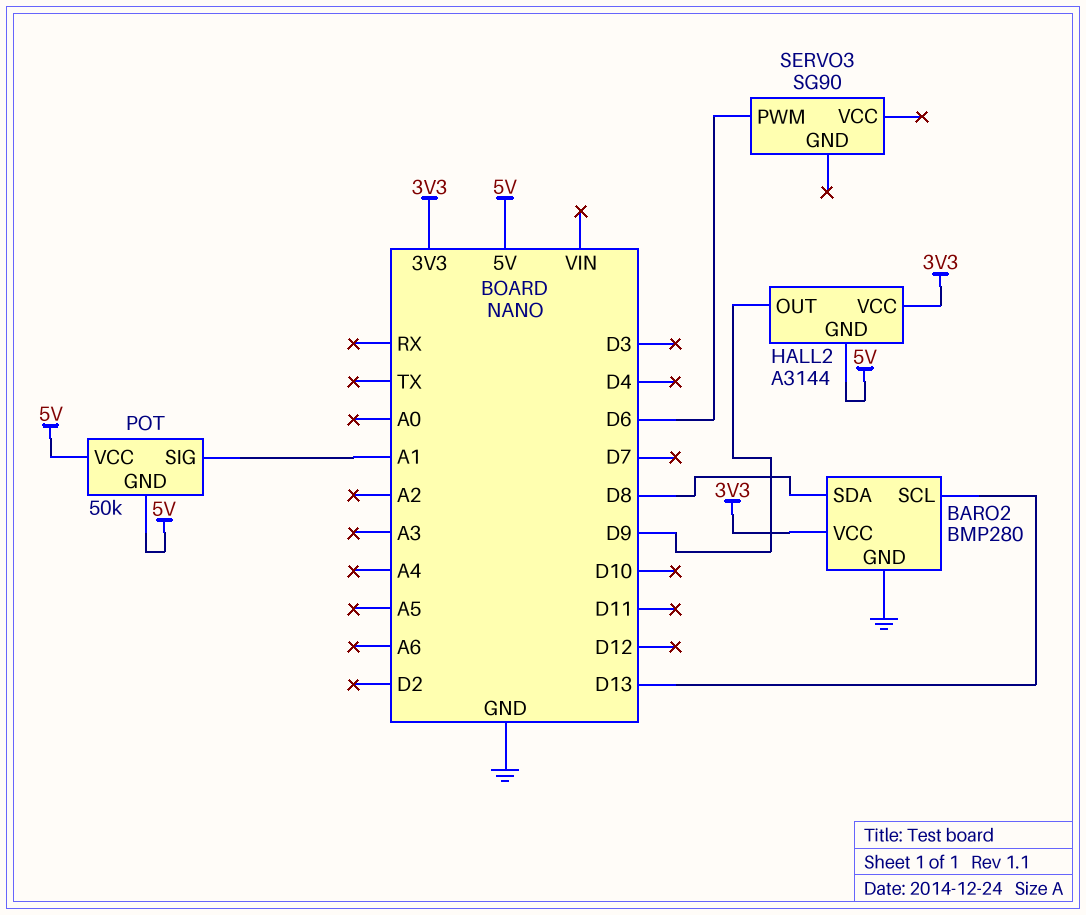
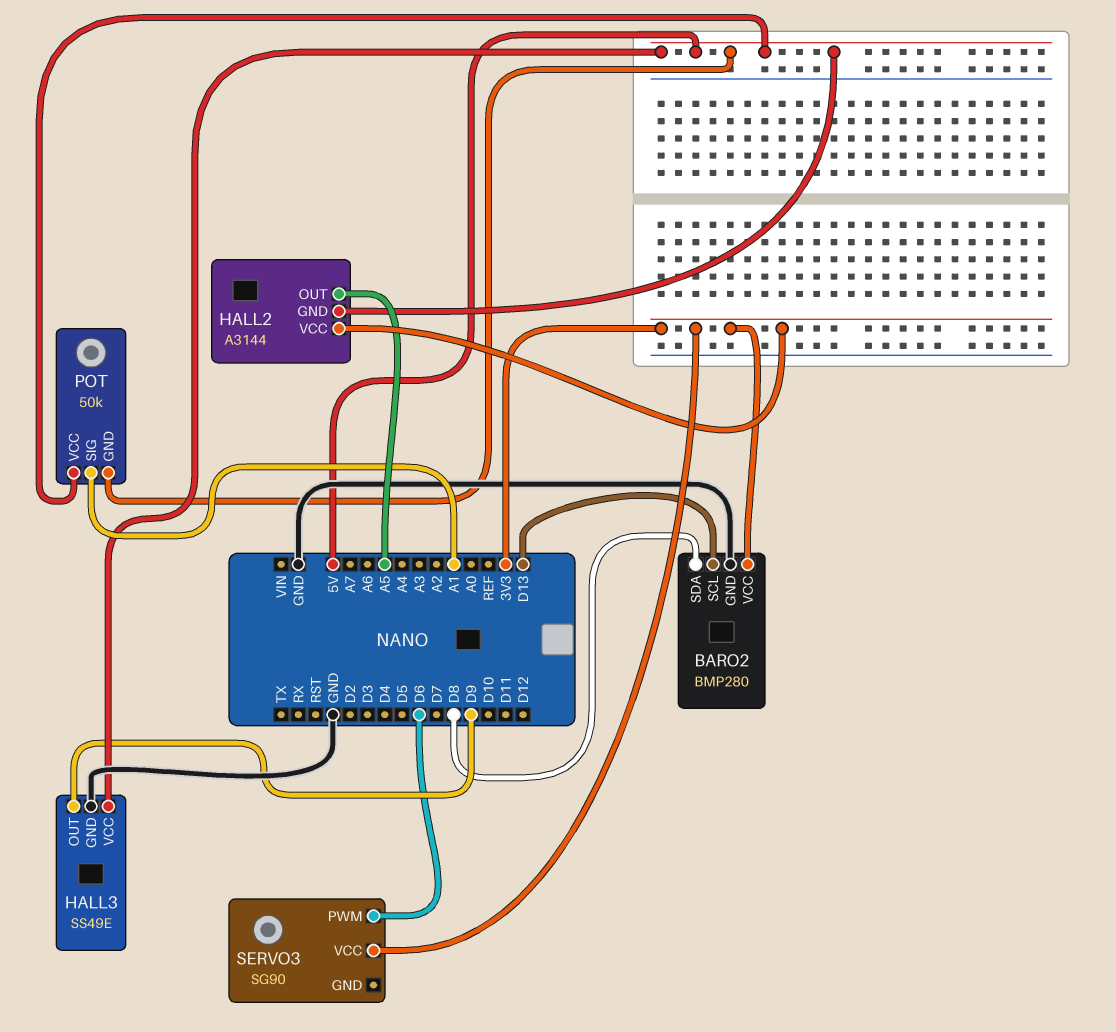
HALL2 pin OUT: D9 -> A5
HALL3: none -> SS49E
HALL3 pin GND: none -> GND
HALL3 pin OUT: none -> D9
HALL3 pin VCC: none -> 5V
SERVO3 pin VCC: none -> 3V3

